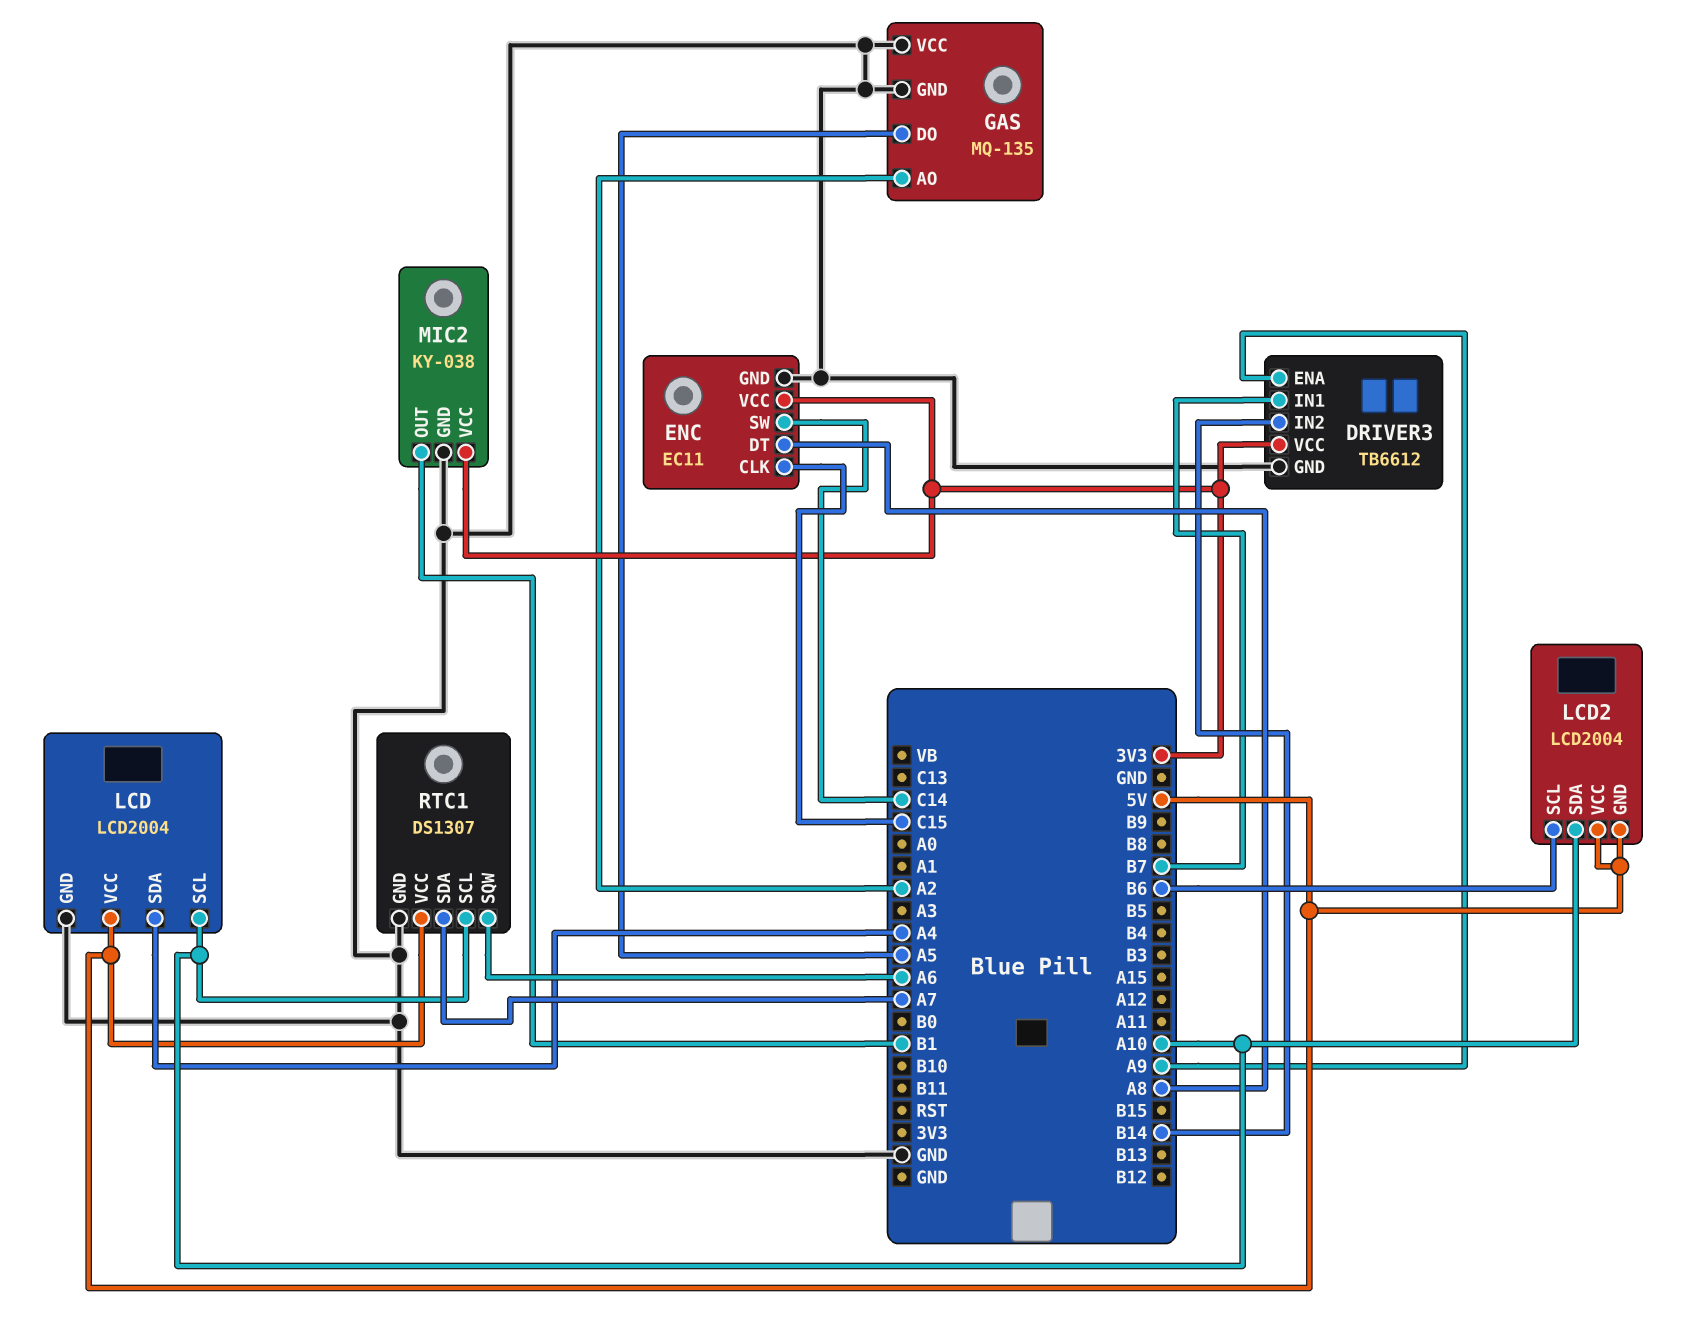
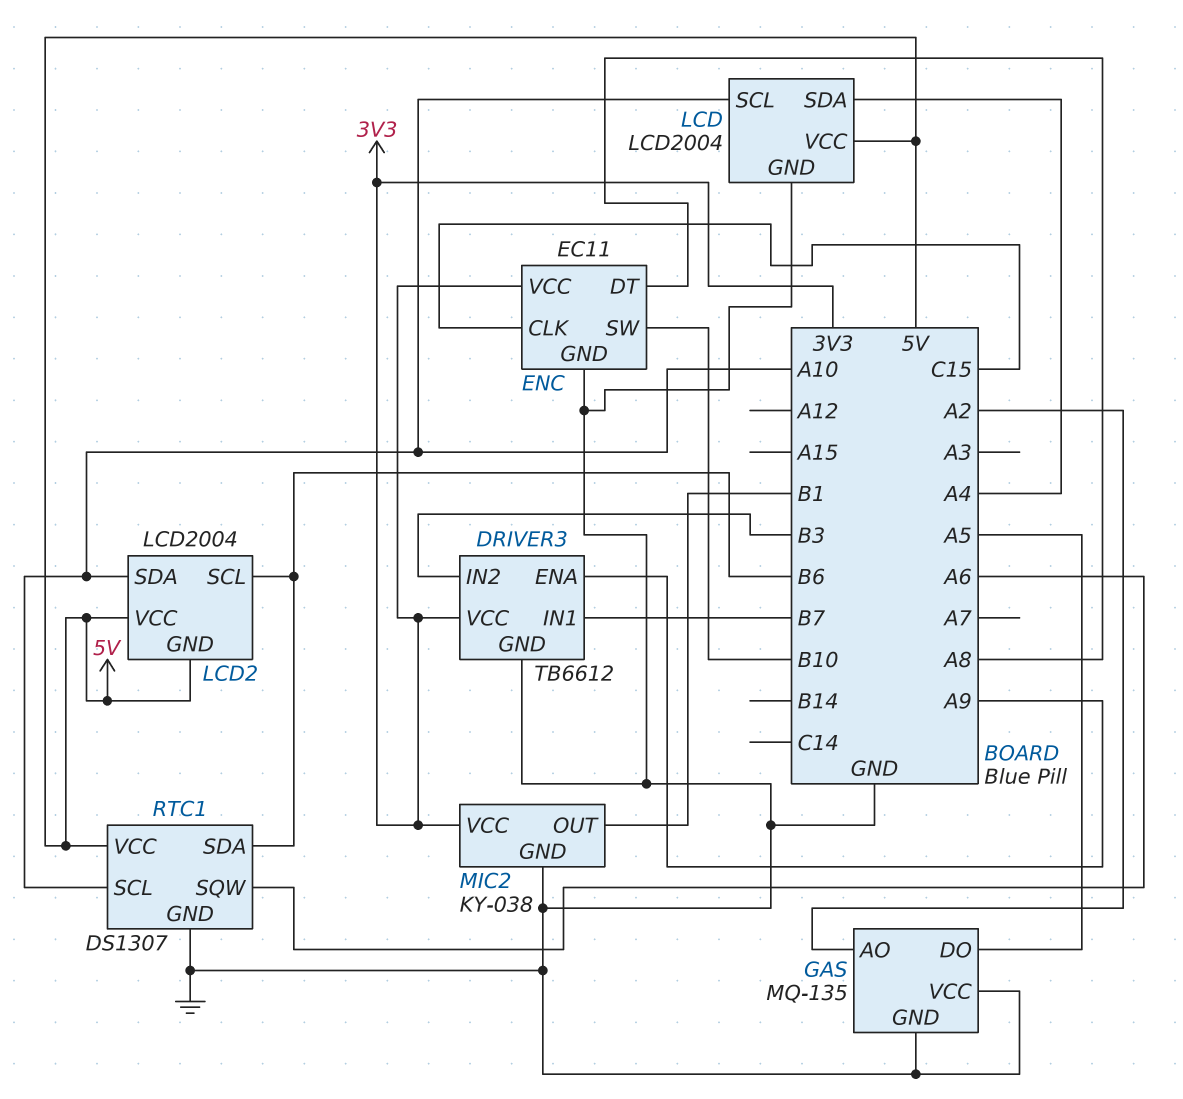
DRIVER3 pin IN2: B14 -> B3
ENC pin SW: C14 -> B10
RTC1 pin SDA: A7 -> B6

